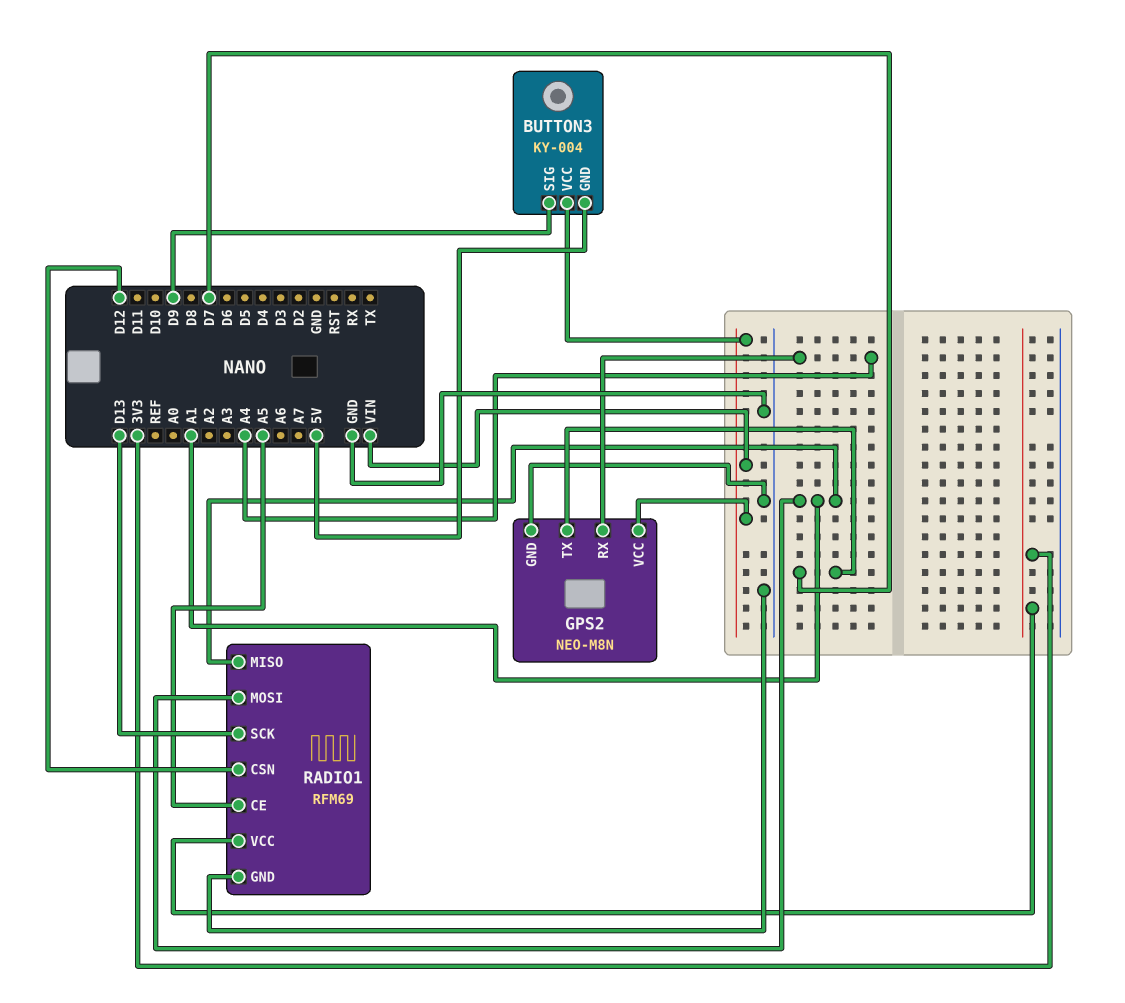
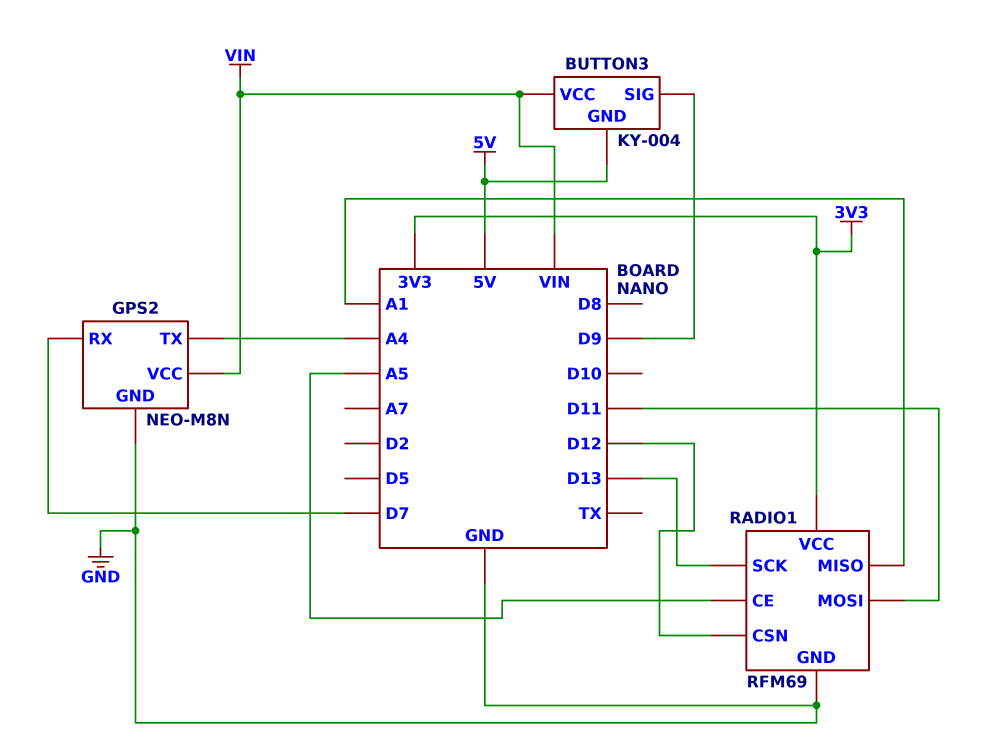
GPS2 pin RX: A4 -> D7
GPS2 pin TX: D7 -> A4
RADIO1 pin MOSI: A1 -> D11

